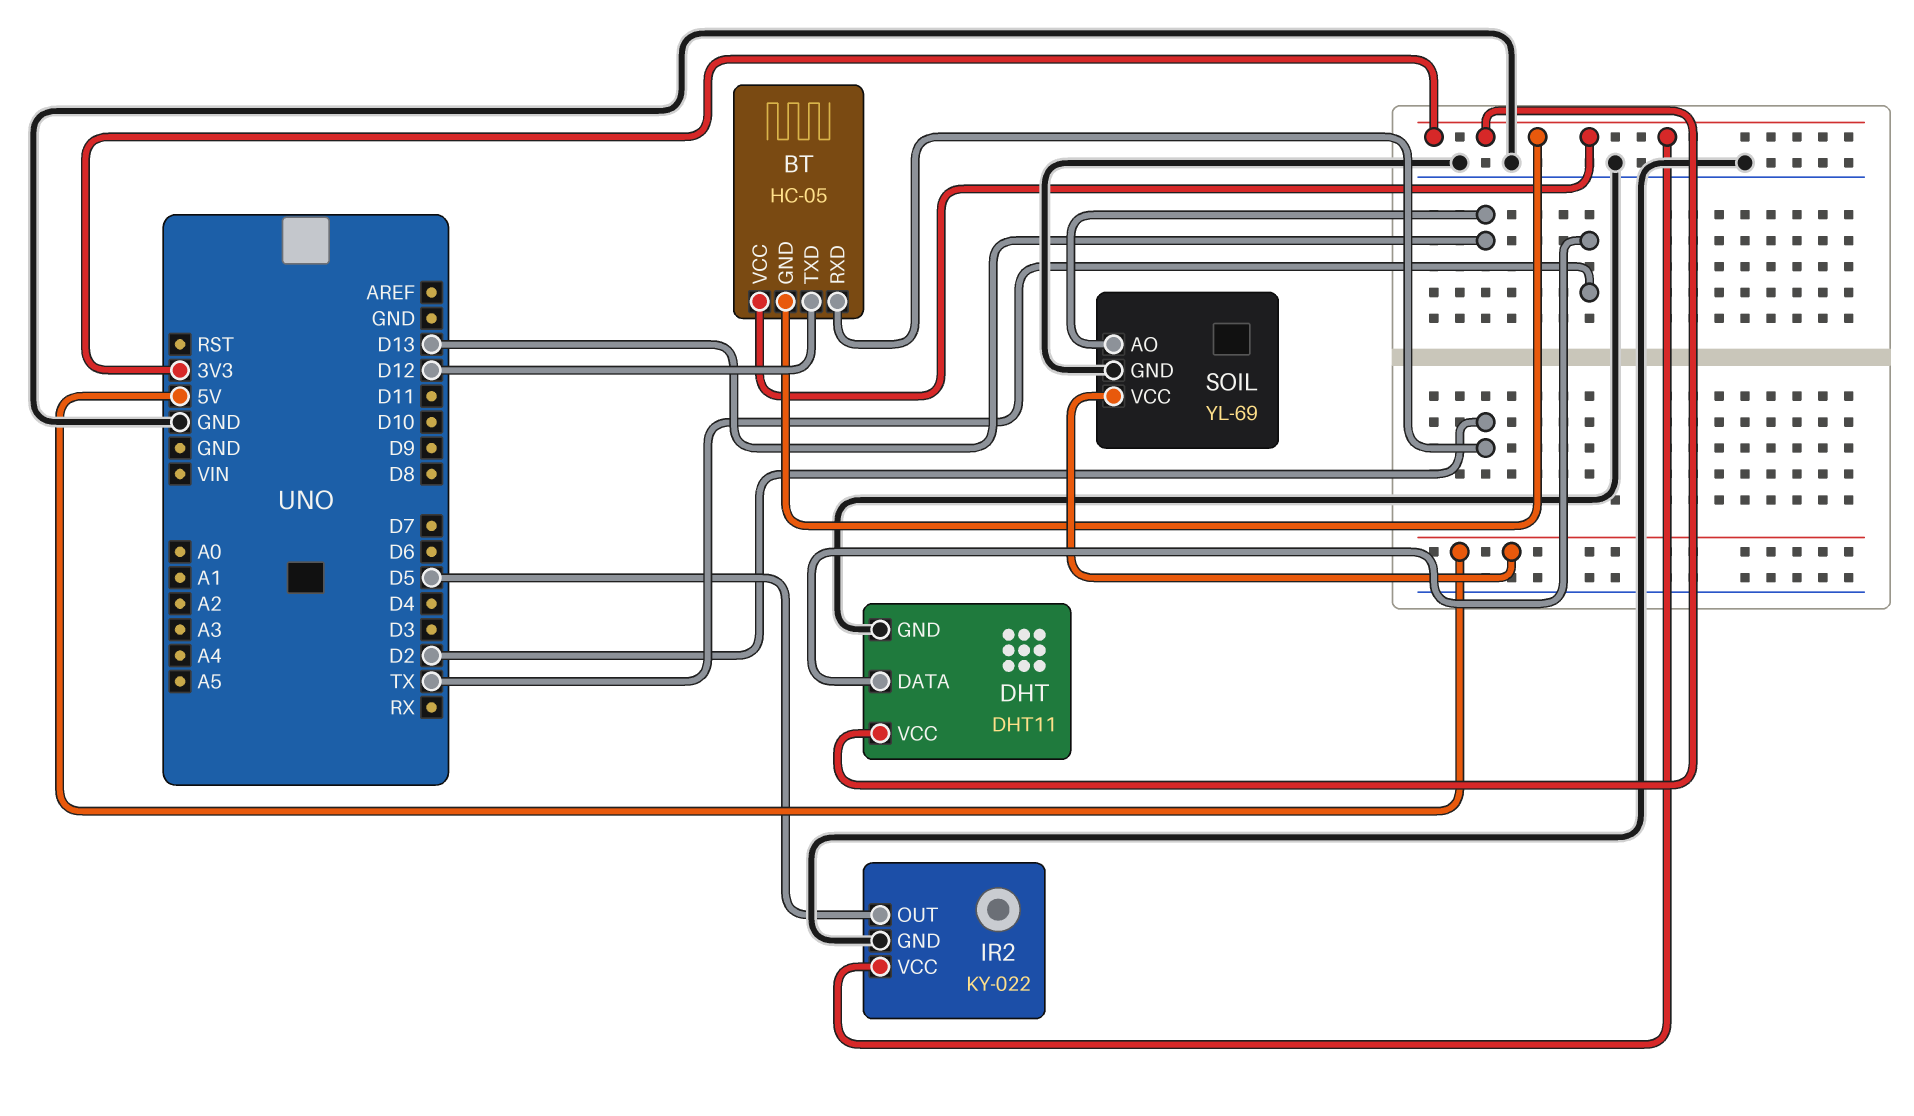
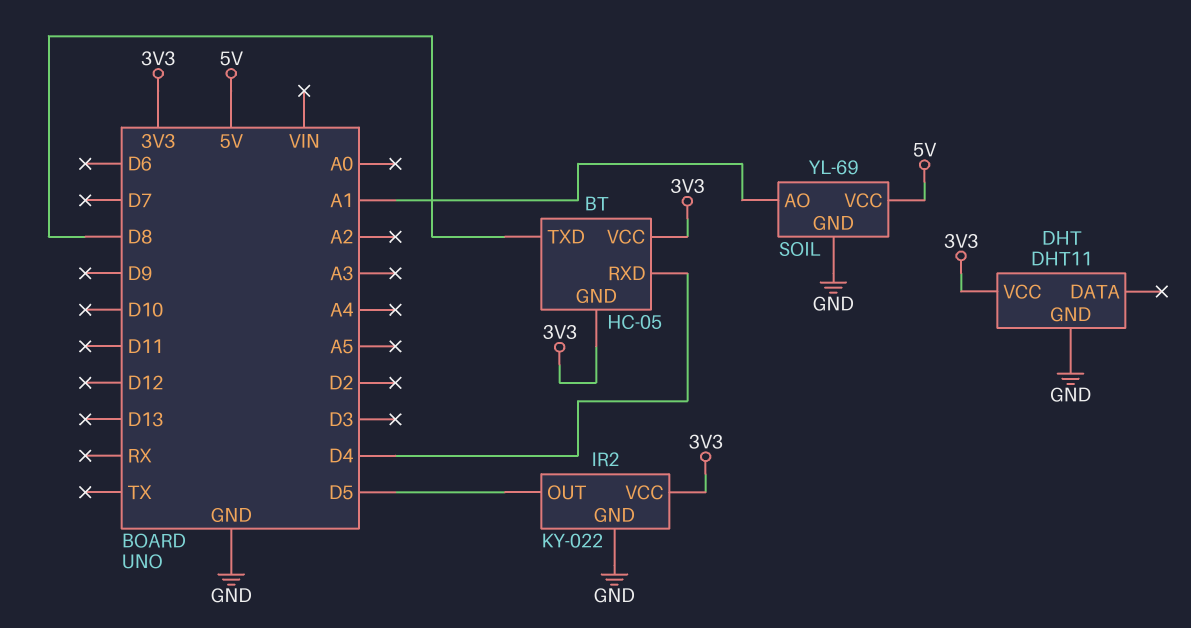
BT pin RXD: D2 -> D4
BT pin TXD: D12 -> D8
DHT pin DATA: TX -> none
SOIL pin AO: D13 -> A1

